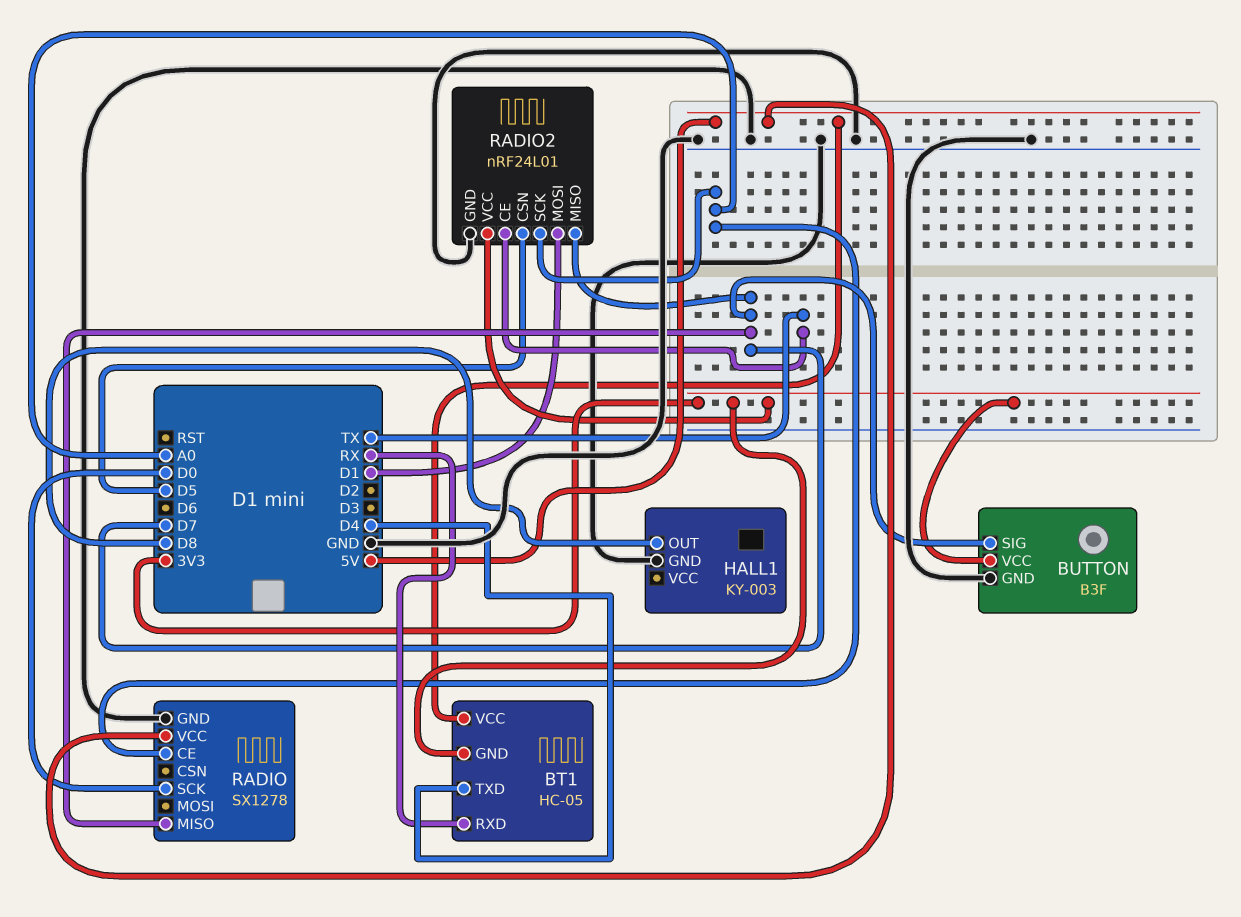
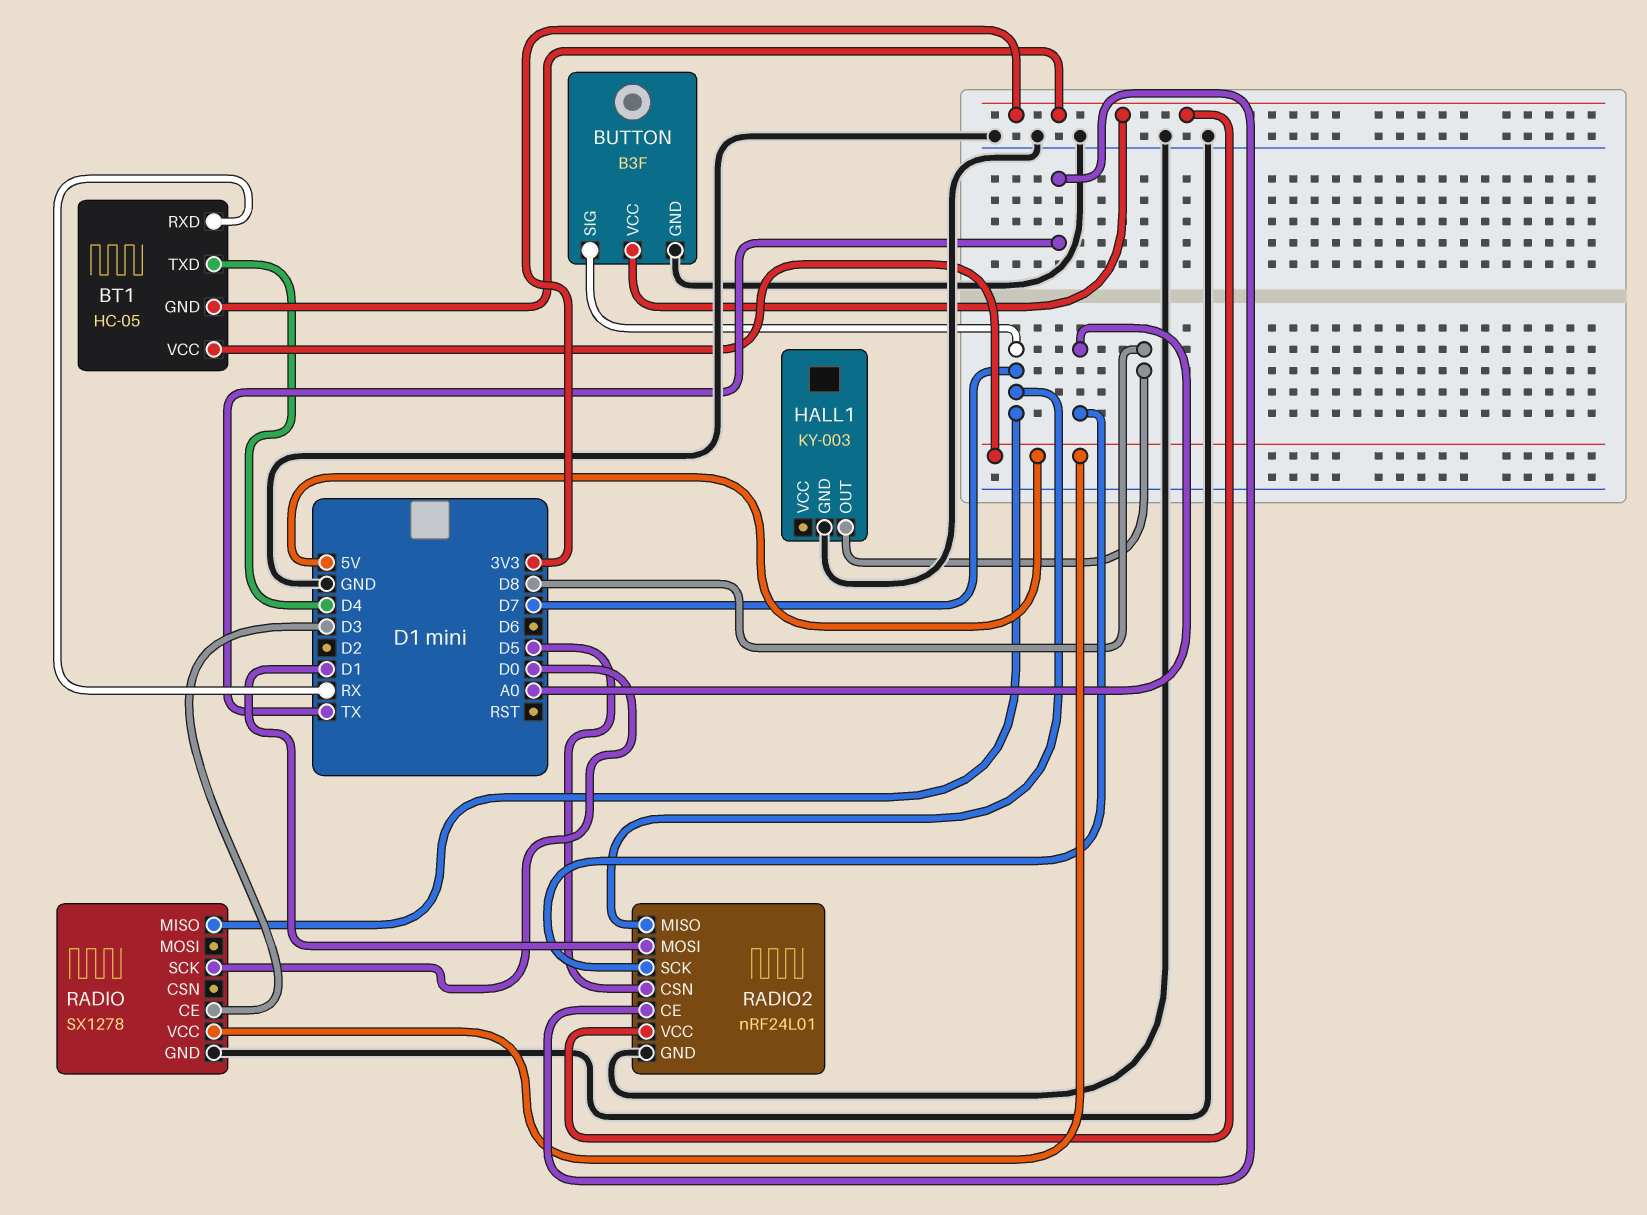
RADIO pin CE: A0 -> D3

